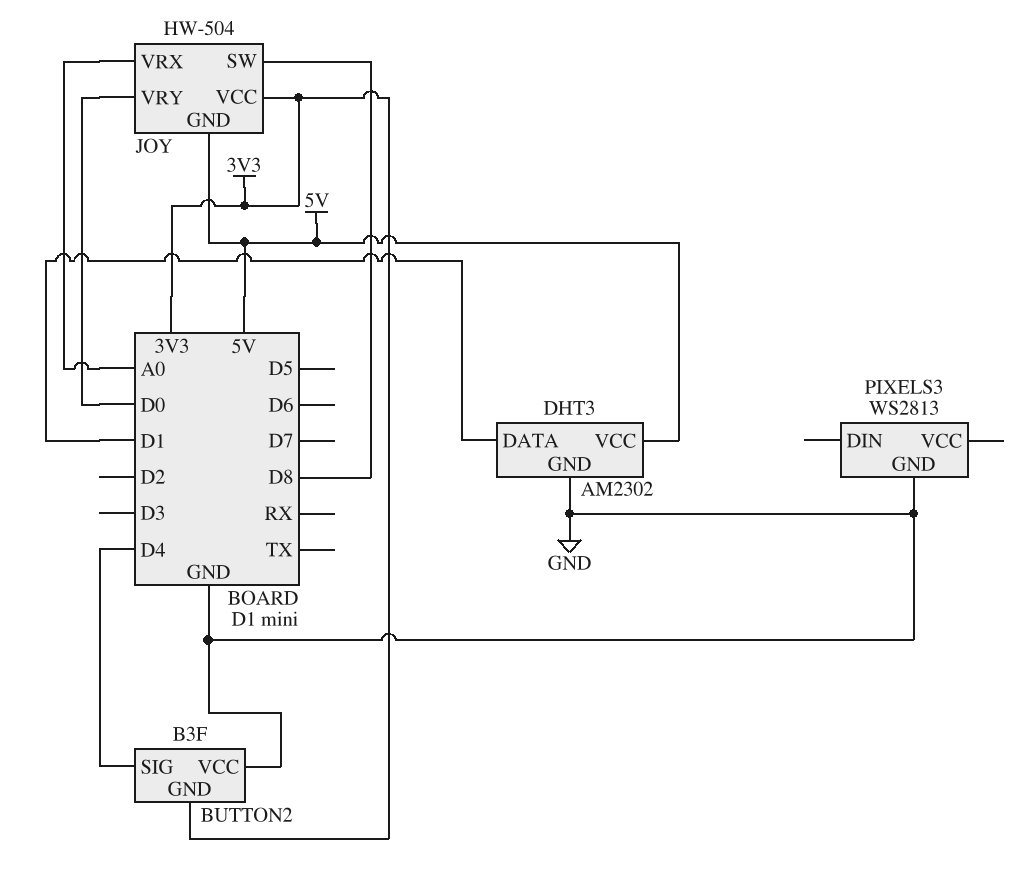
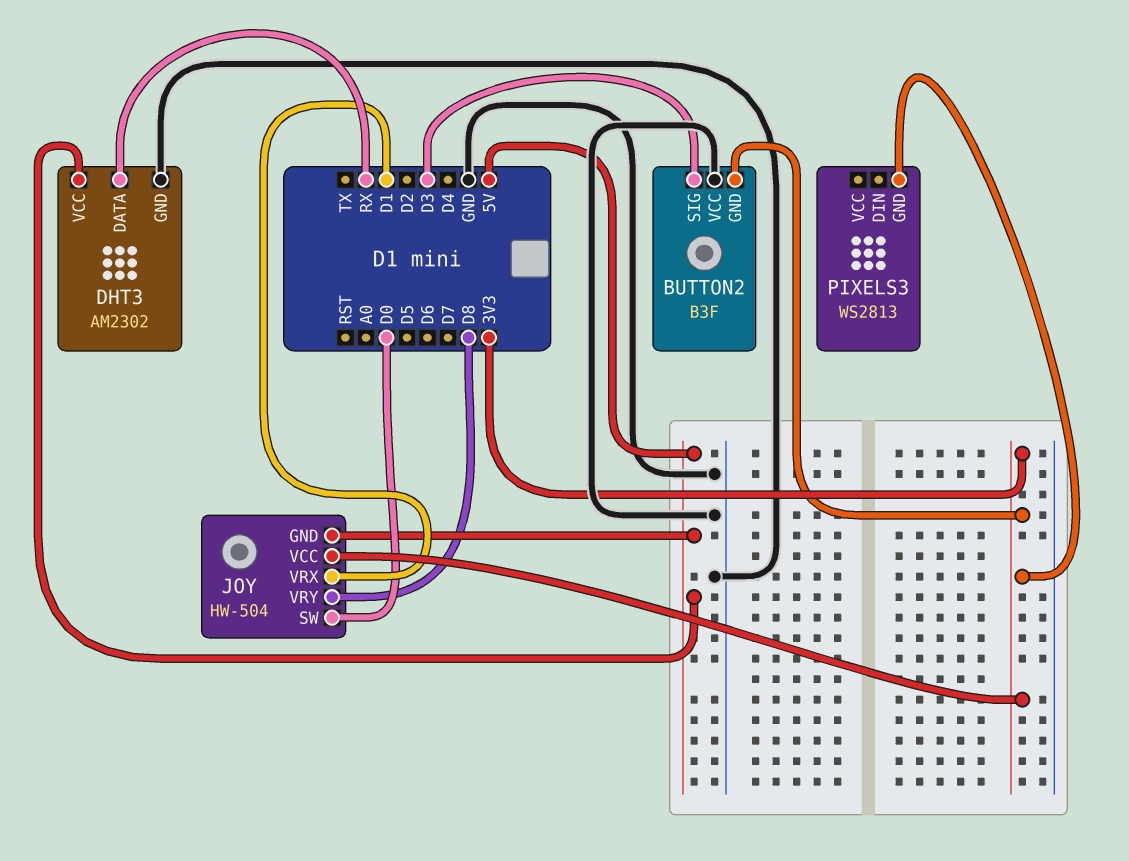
BUTTON2 pin SIG: D4 -> D3
DHT3 pin DATA: D1 -> RX
JOY pin SW: D8 -> D0
JOY pin VRX: A0 -> D1
JOY pin VRY: D0 -> D8
PIXELS3 pin GND: GND -> 3V3

